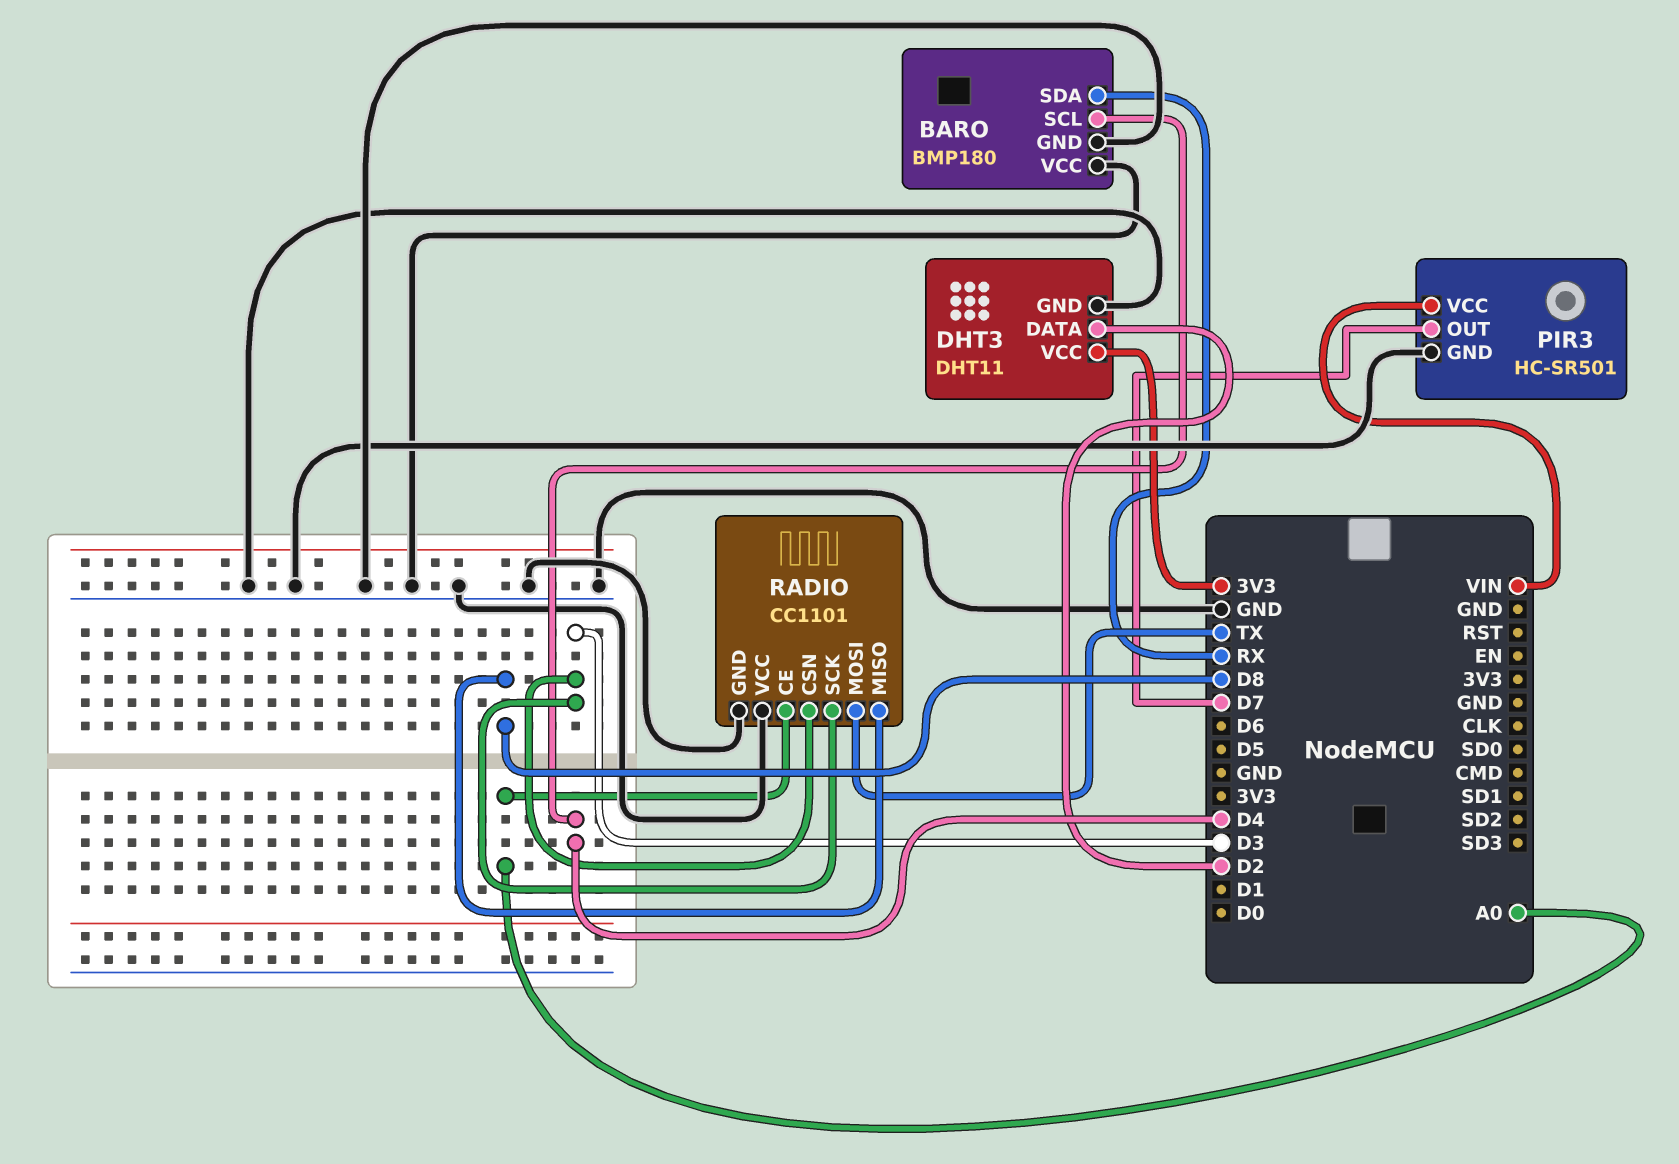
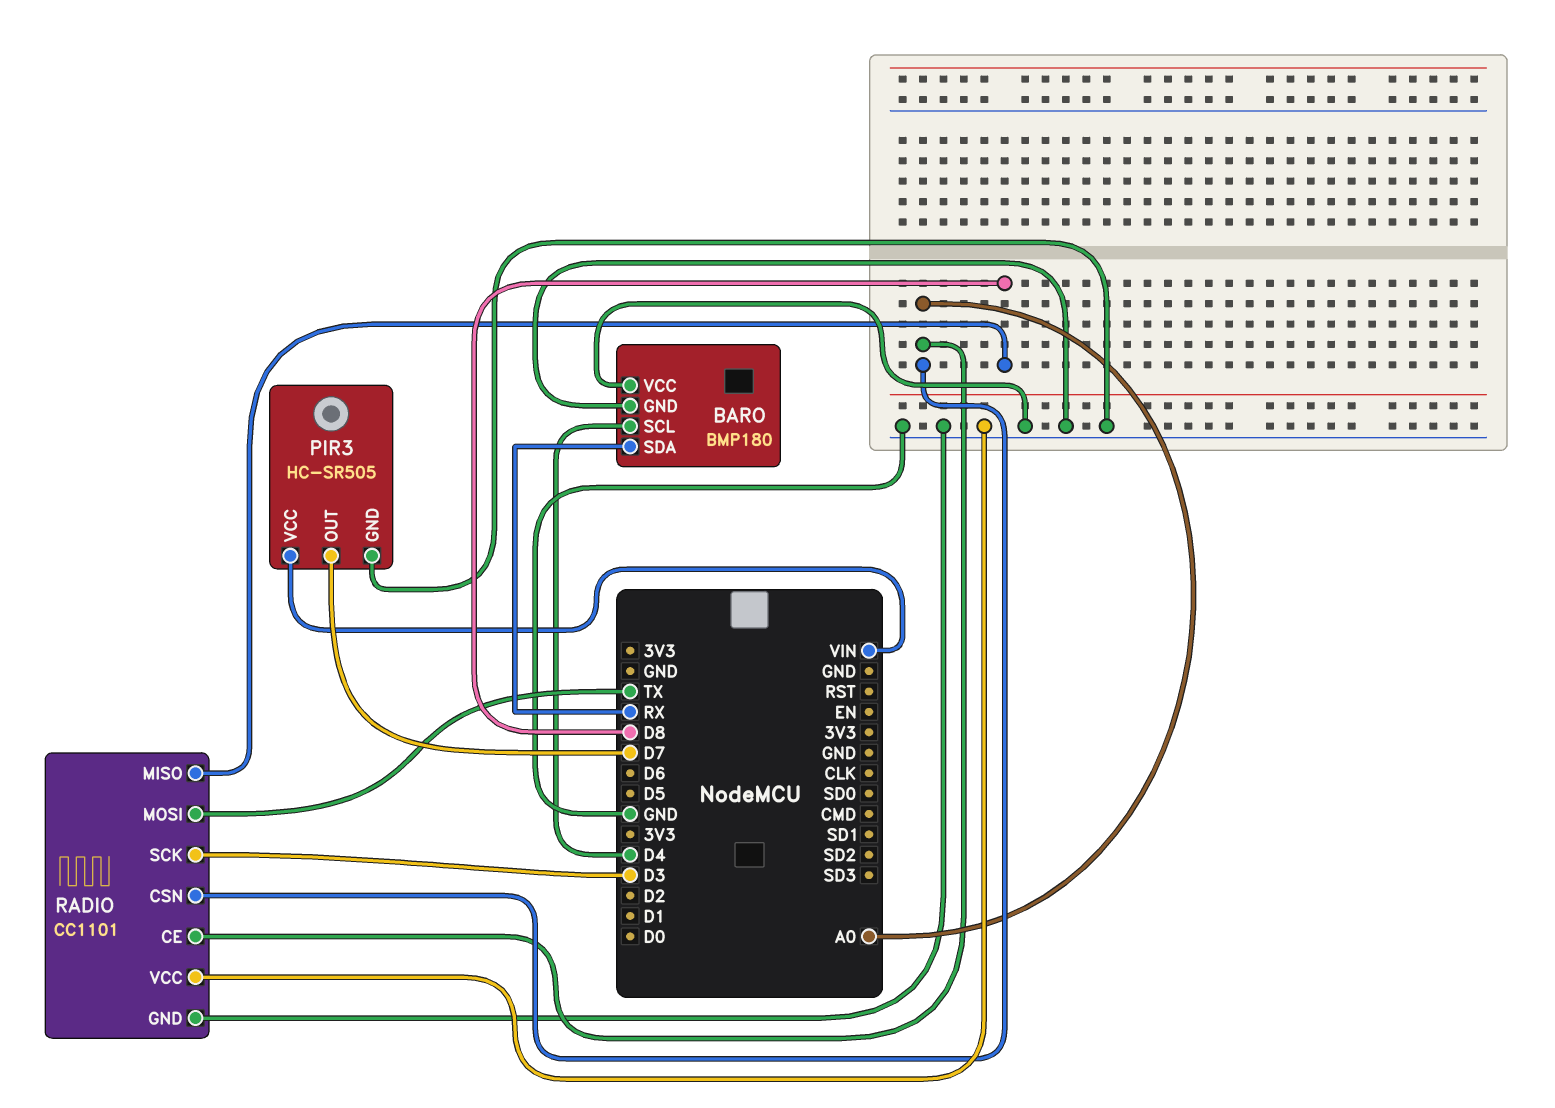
DHT3: DHT11 -> none
DHT3 pin DATA: D2 -> none
DHT3 pin GND: GND -> none
DHT3 pin VCC: 3V3 -> none
PIR3: HC-SR501 -> HC-SR505
RADIO pin CSN: D3 -> A0

